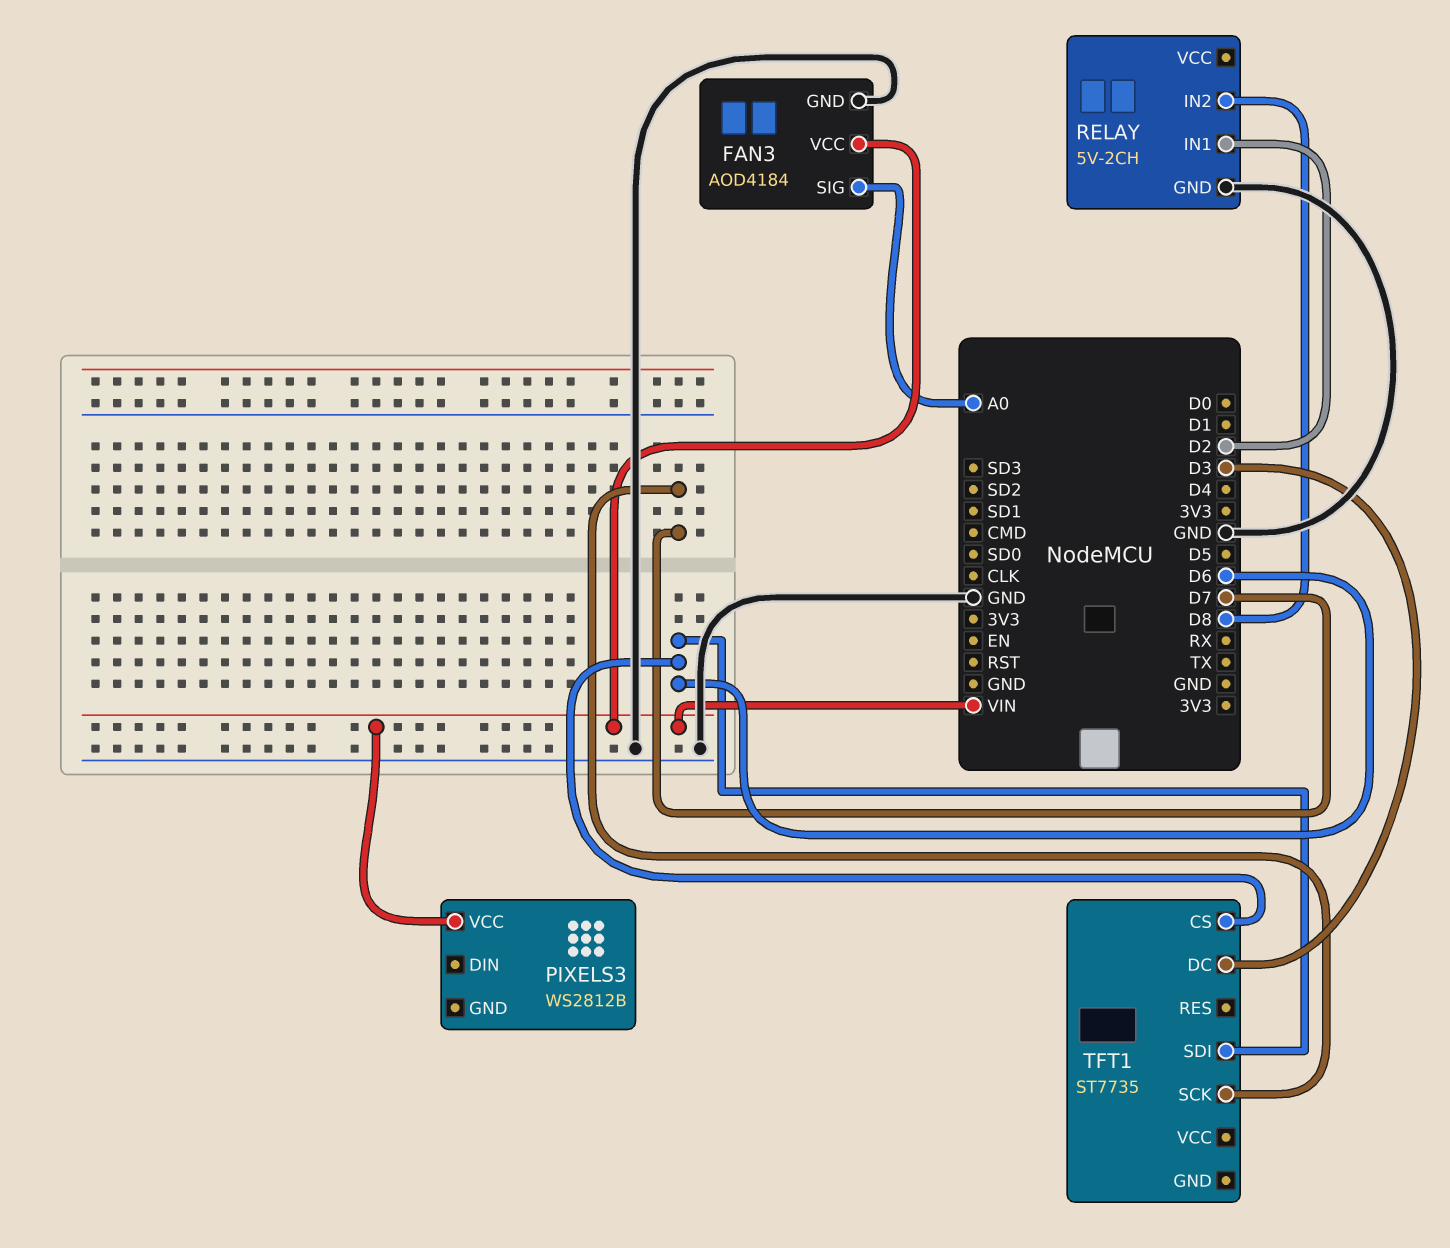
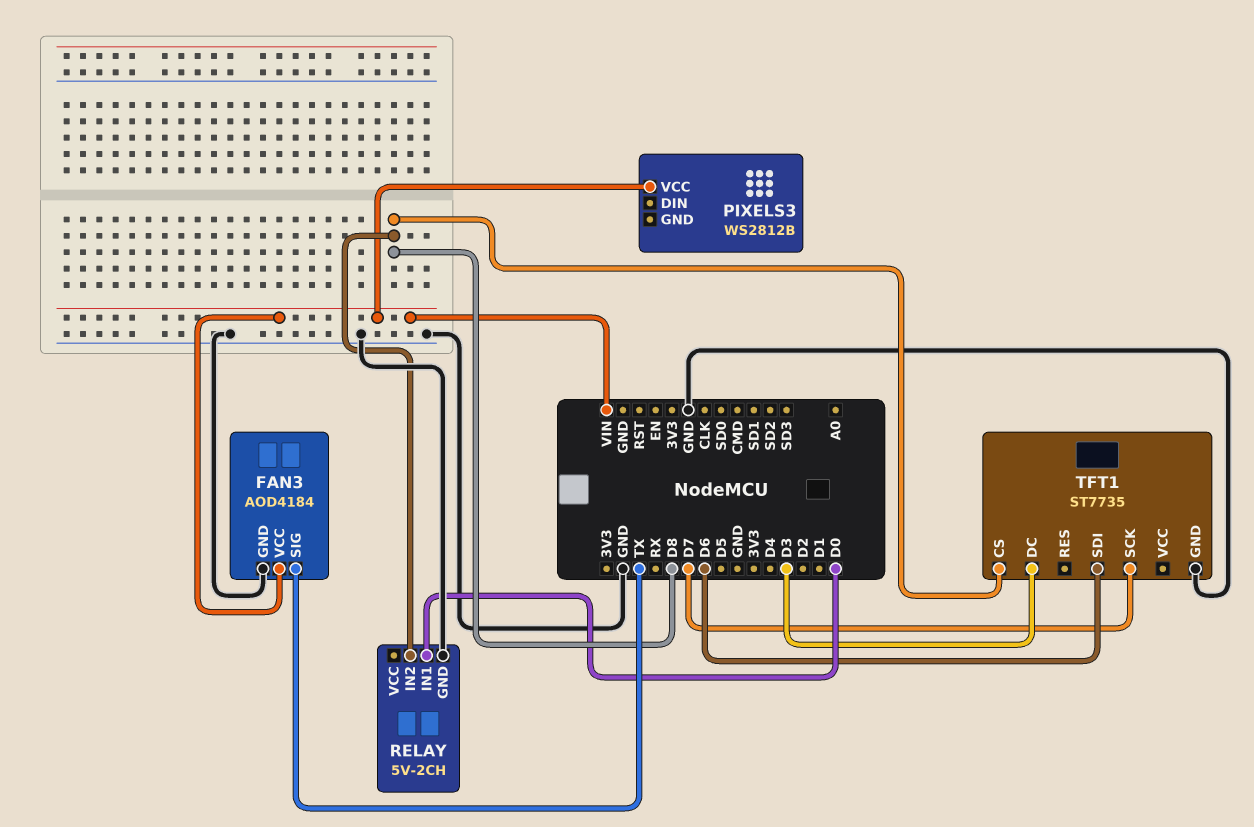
FAN3 pin SIG: A0 -> TX
RELAY pin IN1: D2 -> D0
TFT1 pin CS: D6 -> D8
TFT1 pin GND: none -> GND

